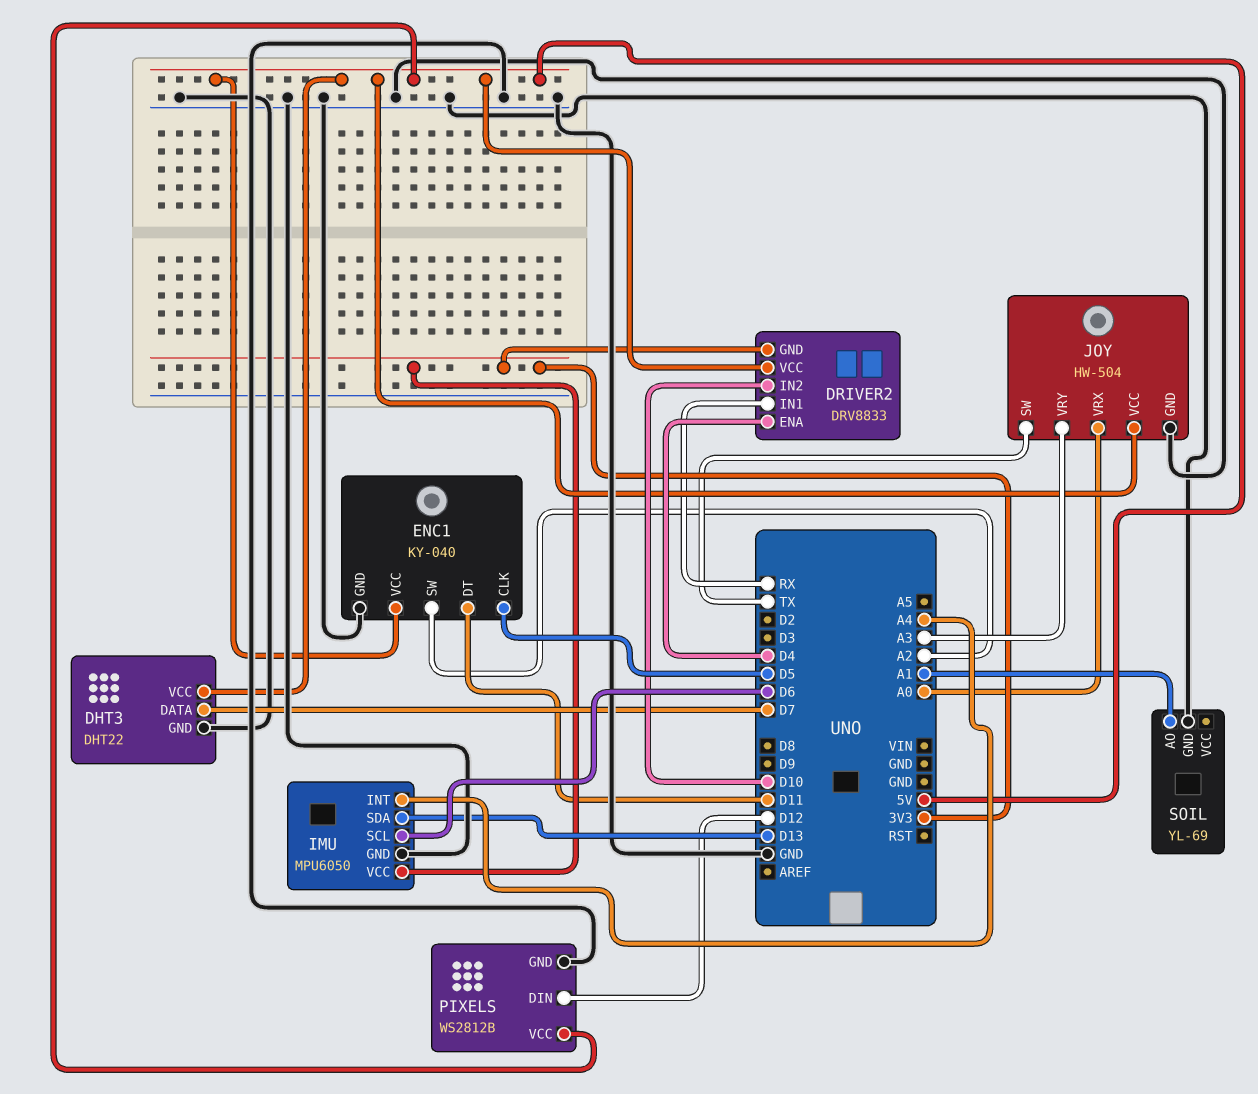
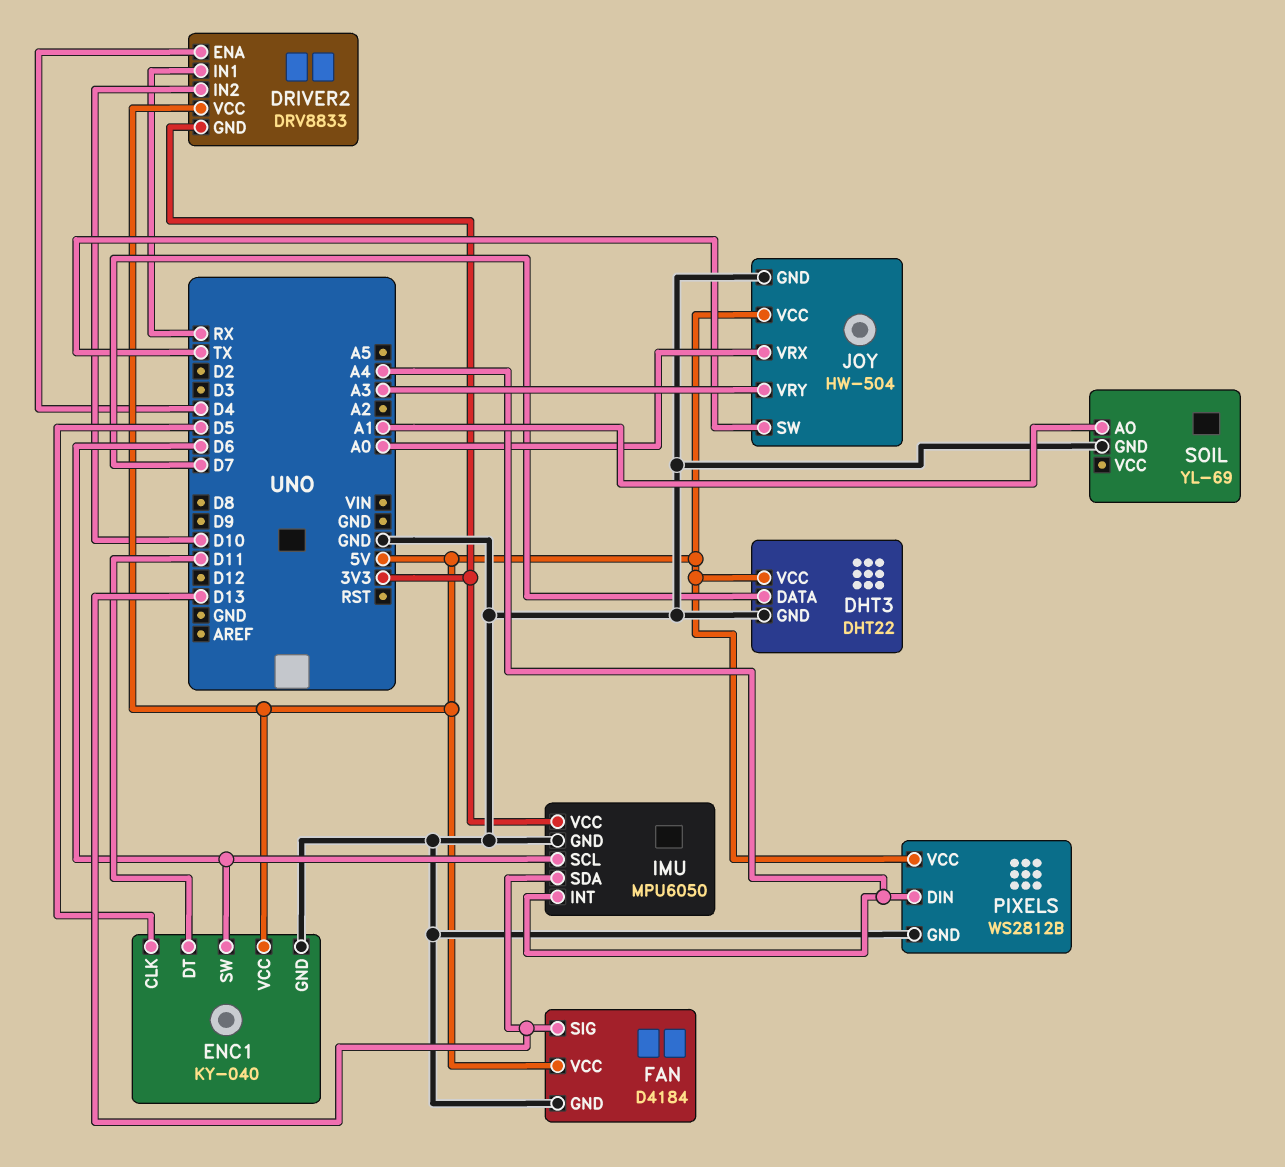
ENC1 pin SW: A2 -> D6
FAN: none -> D4184
FAN pin GND: none -> GND
FAN pin SIG: none -> D13
FAN pin VCC: none -> 5V
PIXELS pin DIN: D12 -> A4

